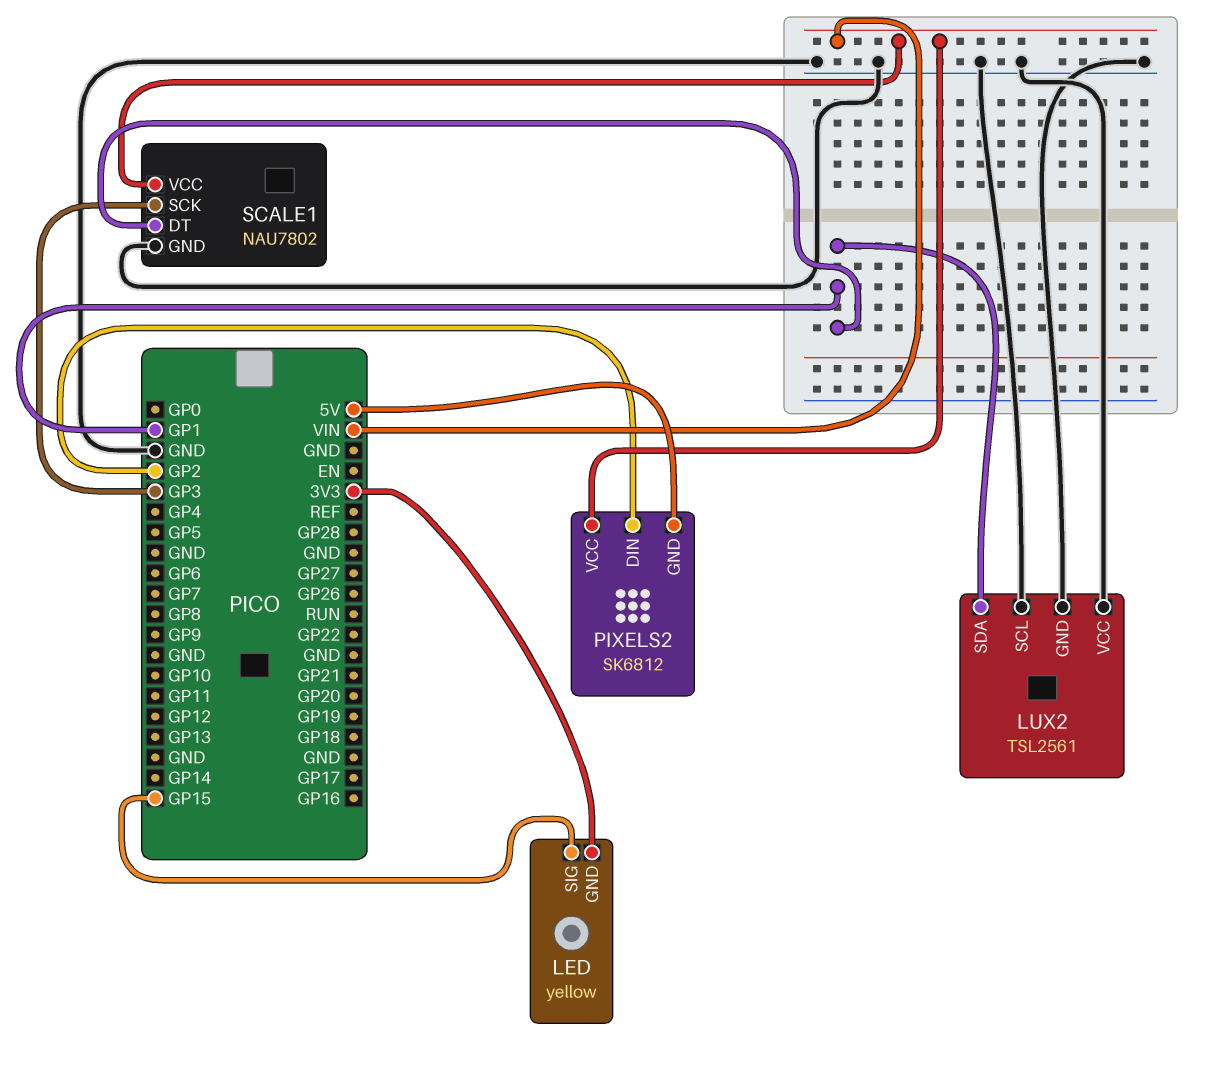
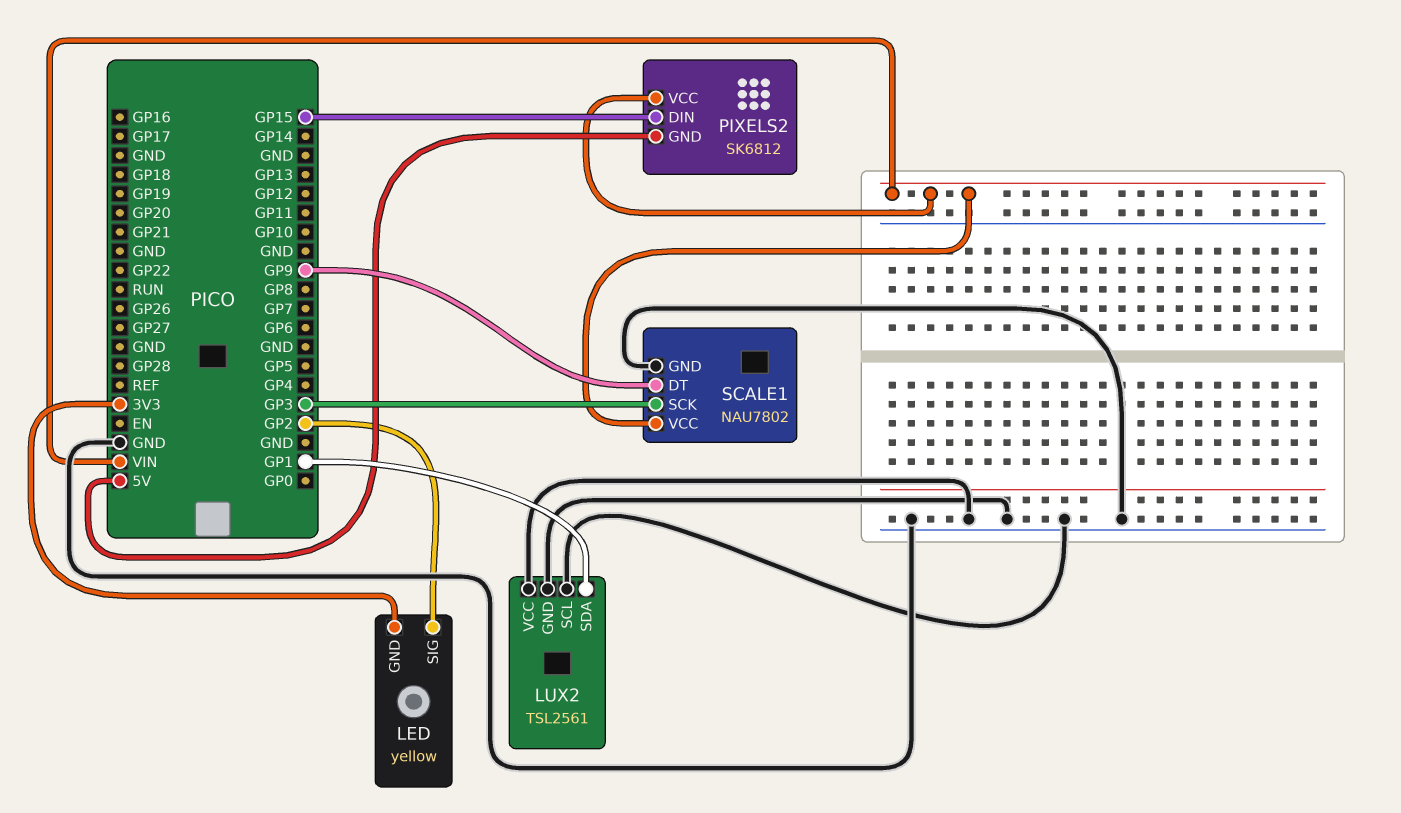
LED pin SIG: GP15 -> GP2
PIXELS2 pin DIN: GP2 -> GP15
SCALE1 pin DT: GP1 -> GP9

